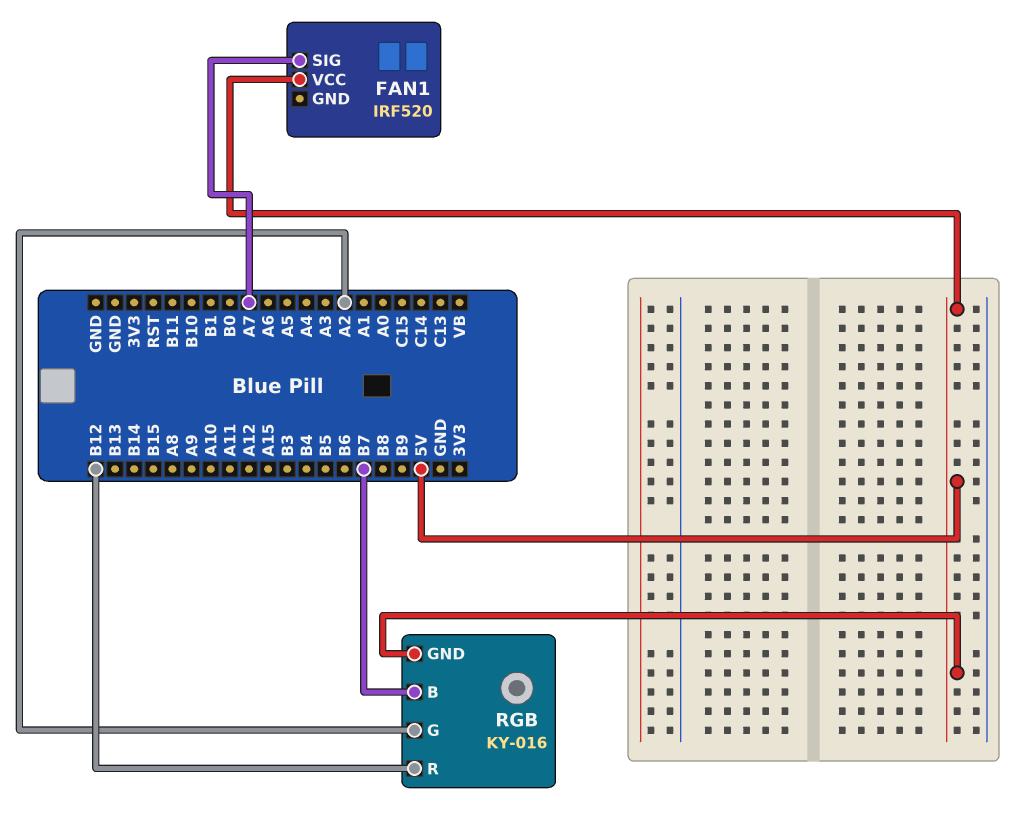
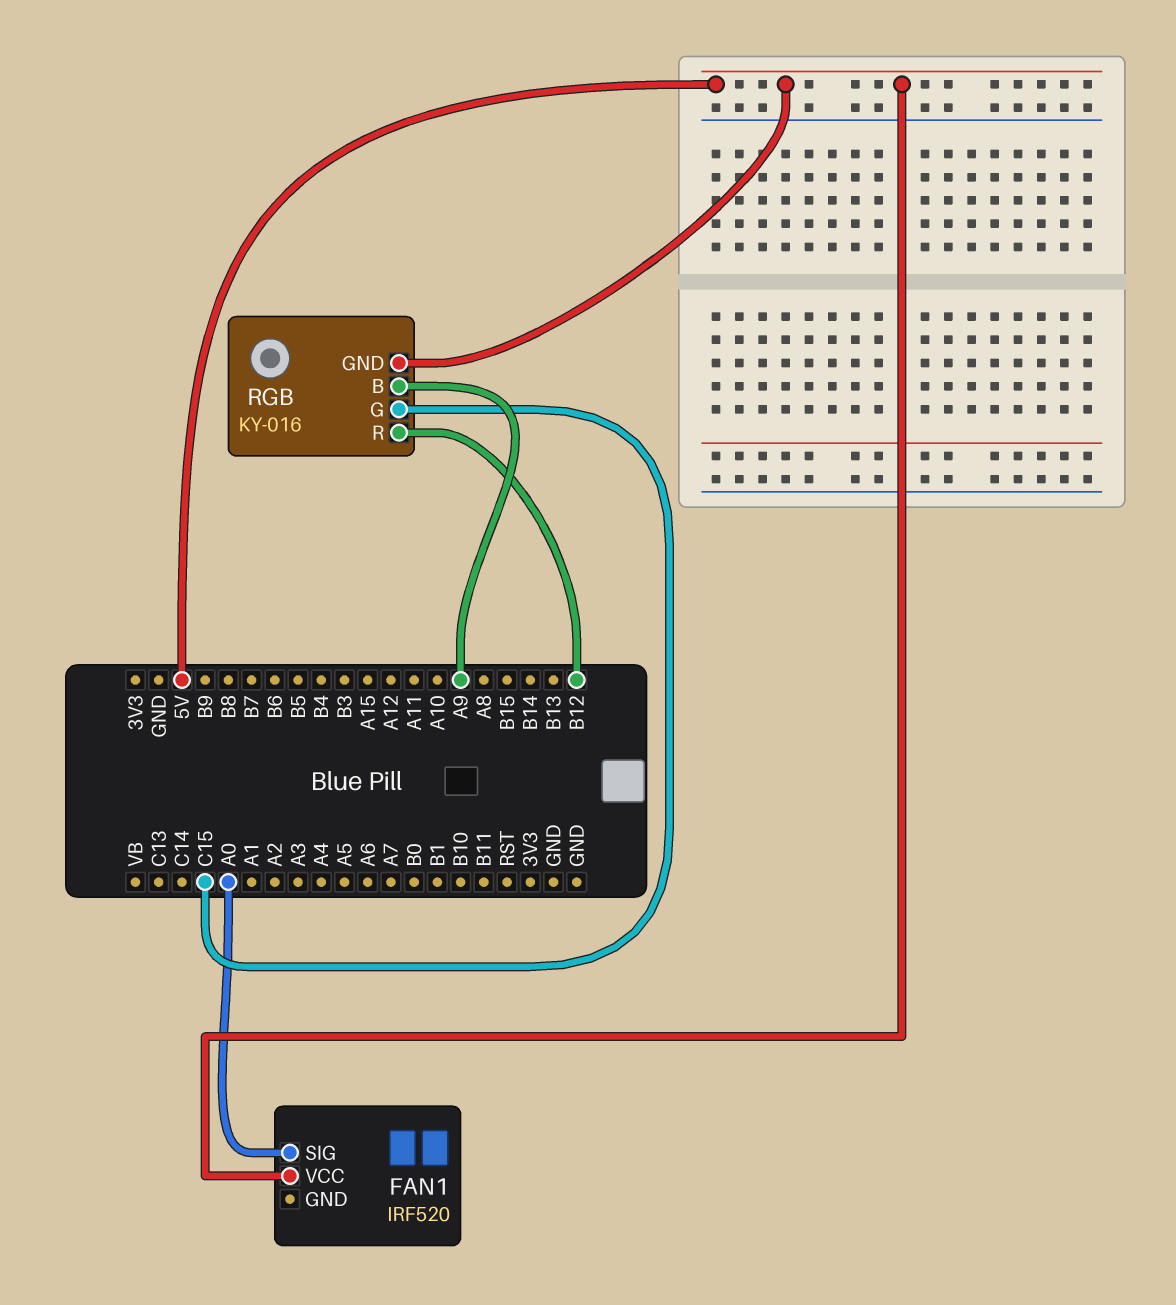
FAN1 pin SIG: A7 -> A0
RGB pin B: B7 -> A9
RGB pin G: A2 -> C15

